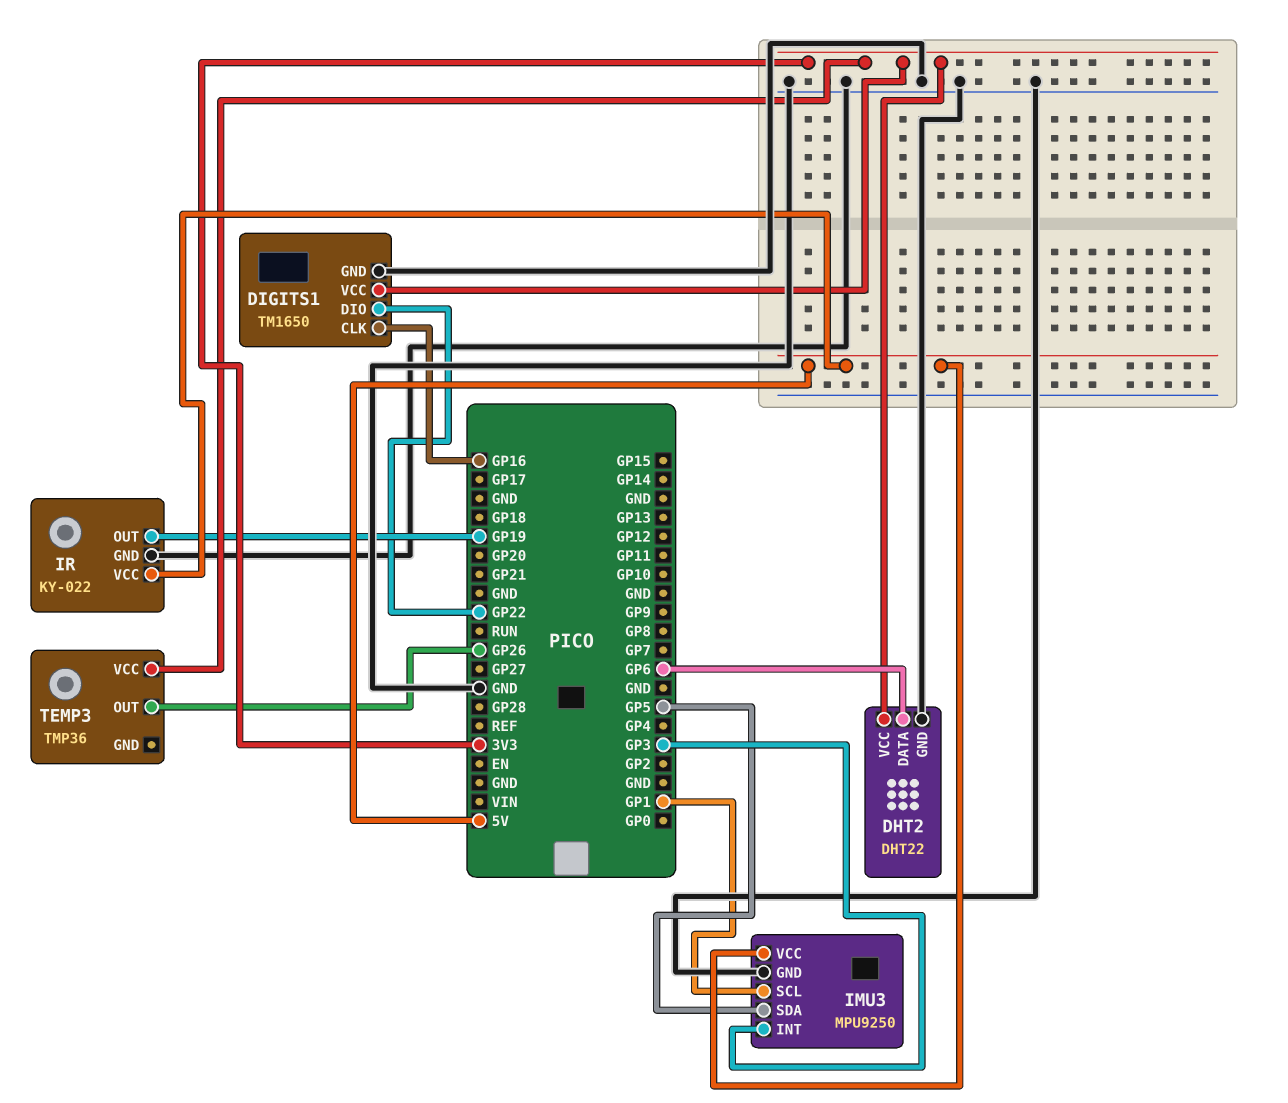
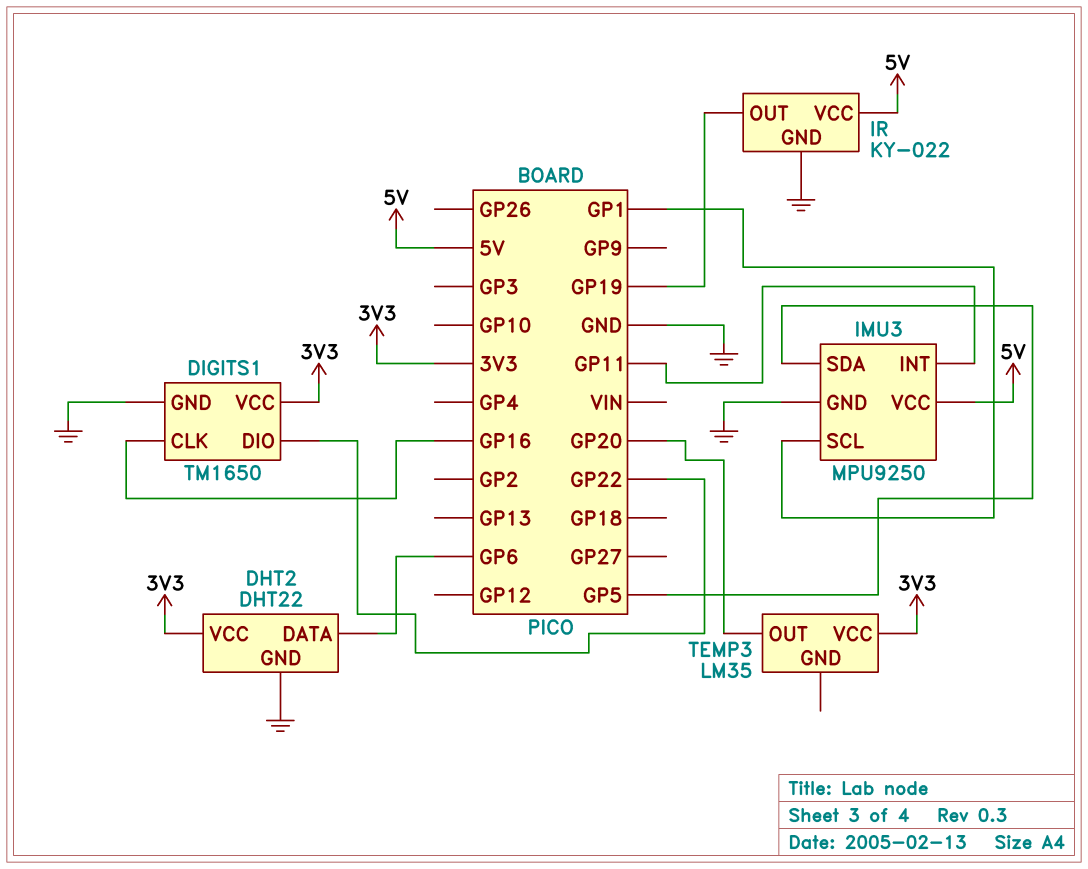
IMU3 pin INT: GP3 -> GP11
TEMP3: TMP36 -> LM35
TEMP3 pin OUT: GP26 -> GP20

